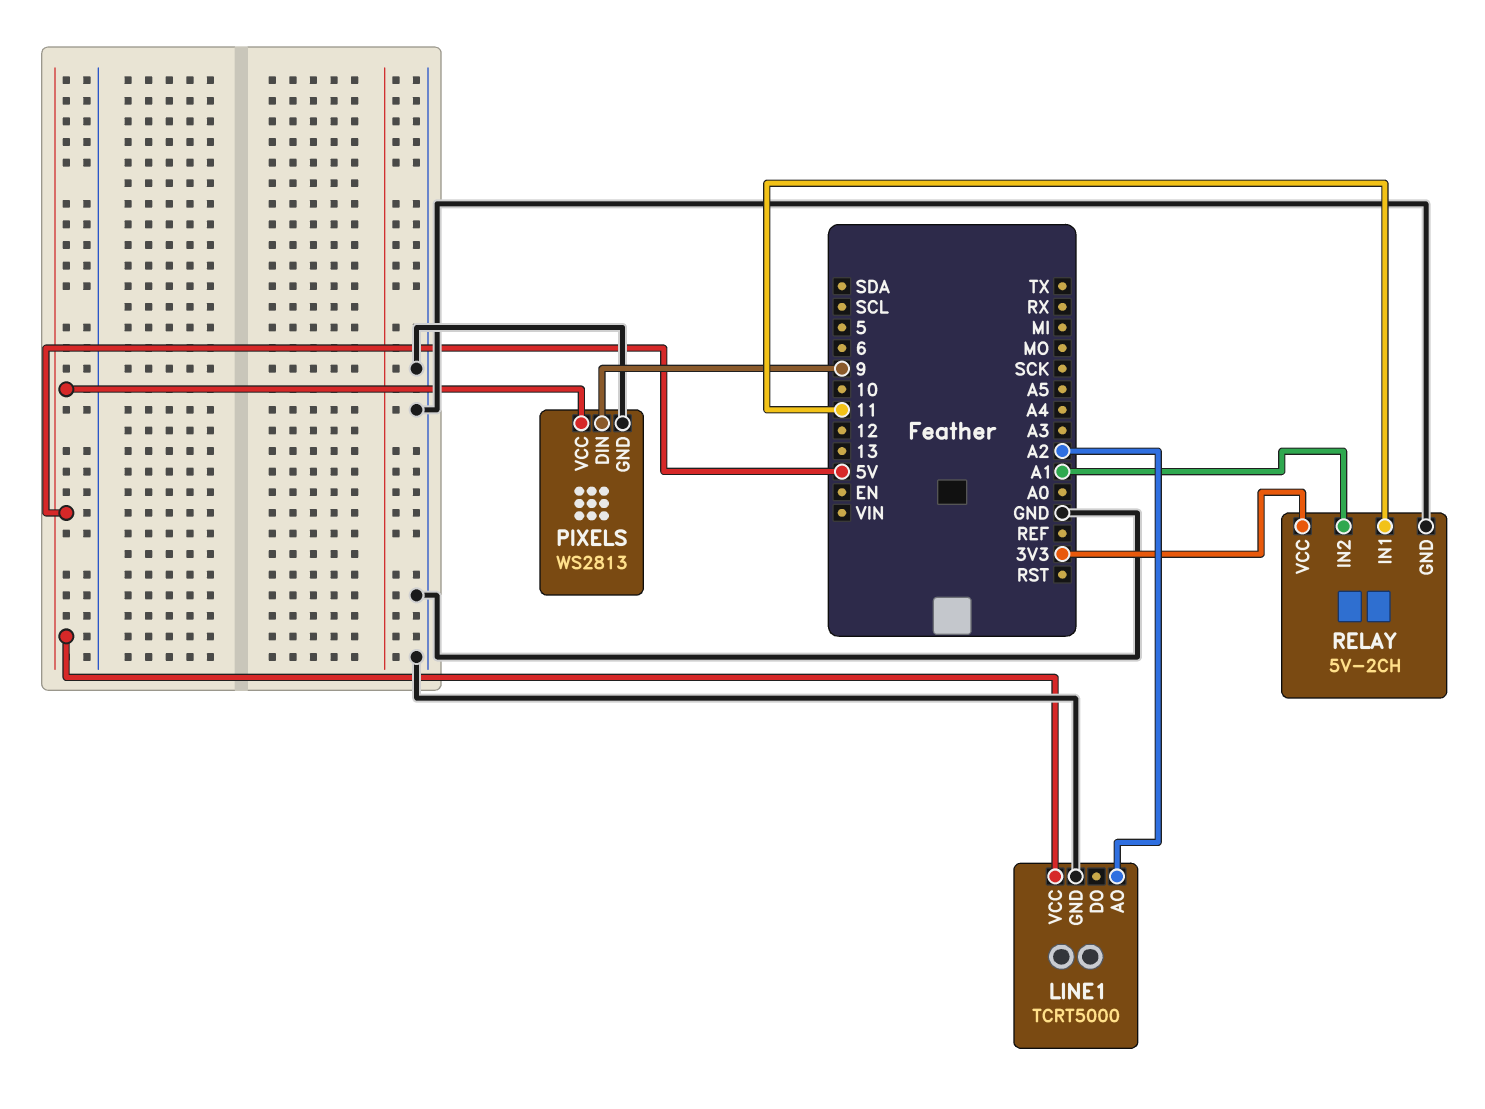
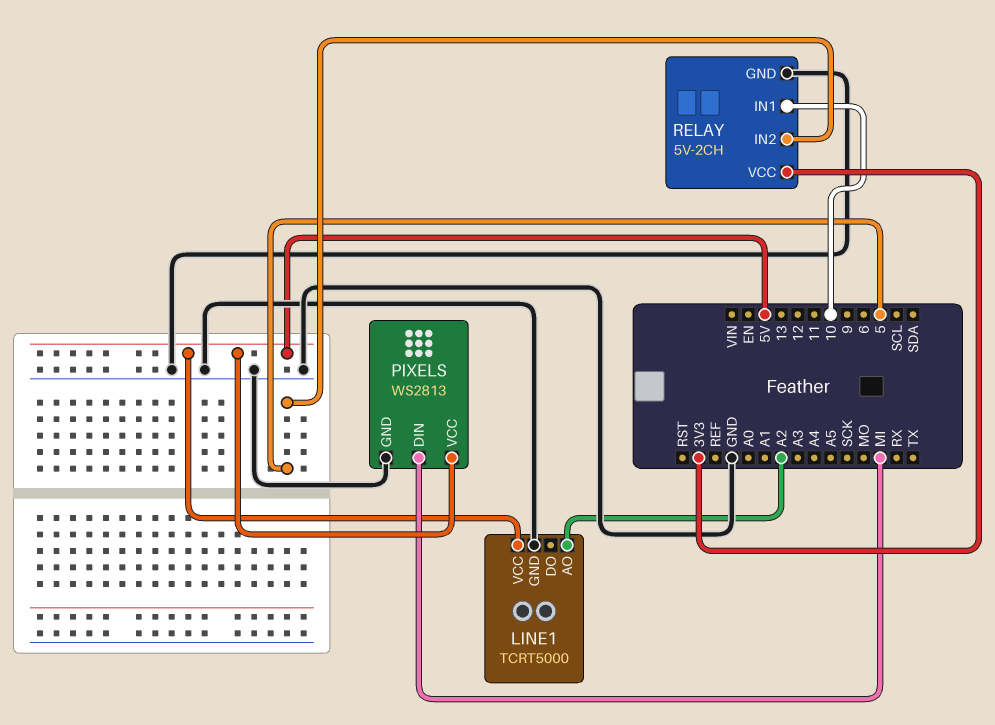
PIXELS pin DIN: 9 -> MI
RELAY pin IN1: 11 -> 10
RELAY pin IN2: A1 -> 5

